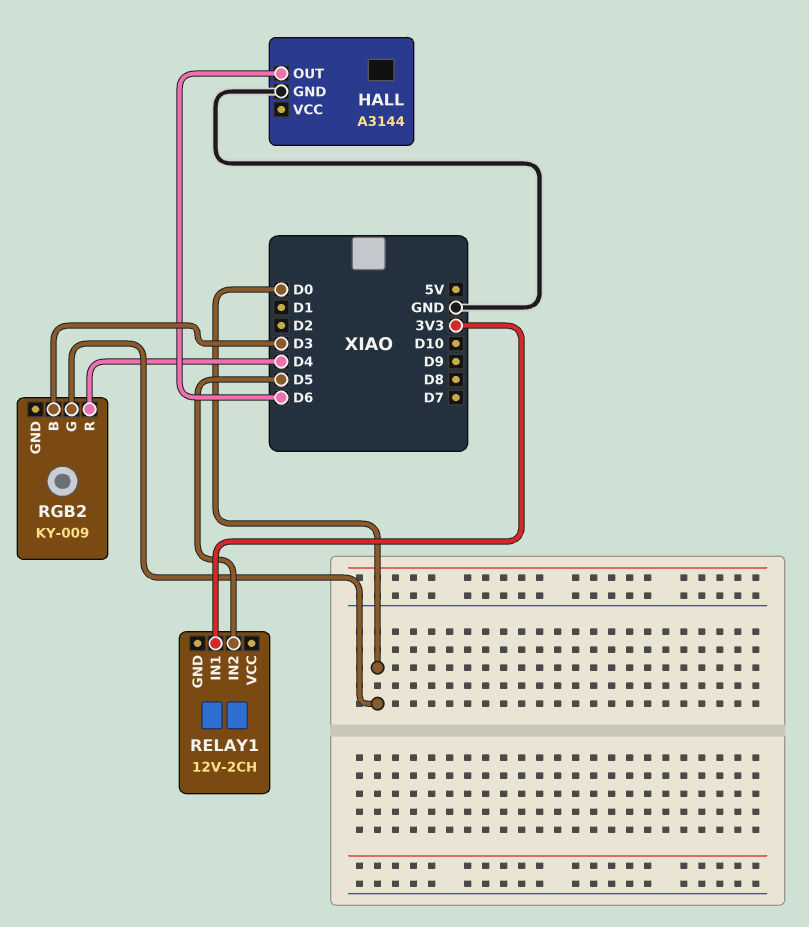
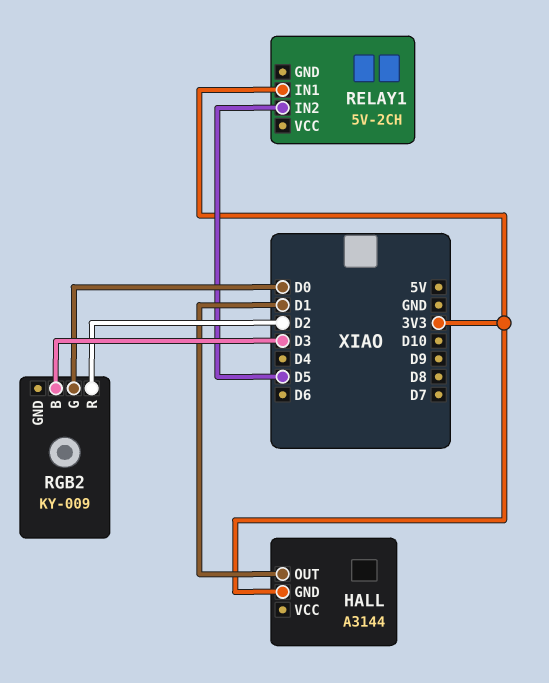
HALL pin GND: GND -> 3V3
HALL pin OUT: D6 -> D1
RELAY1: 12V-2CH -> 5V-2CH
RGB2 pin R: D4 -> D2

